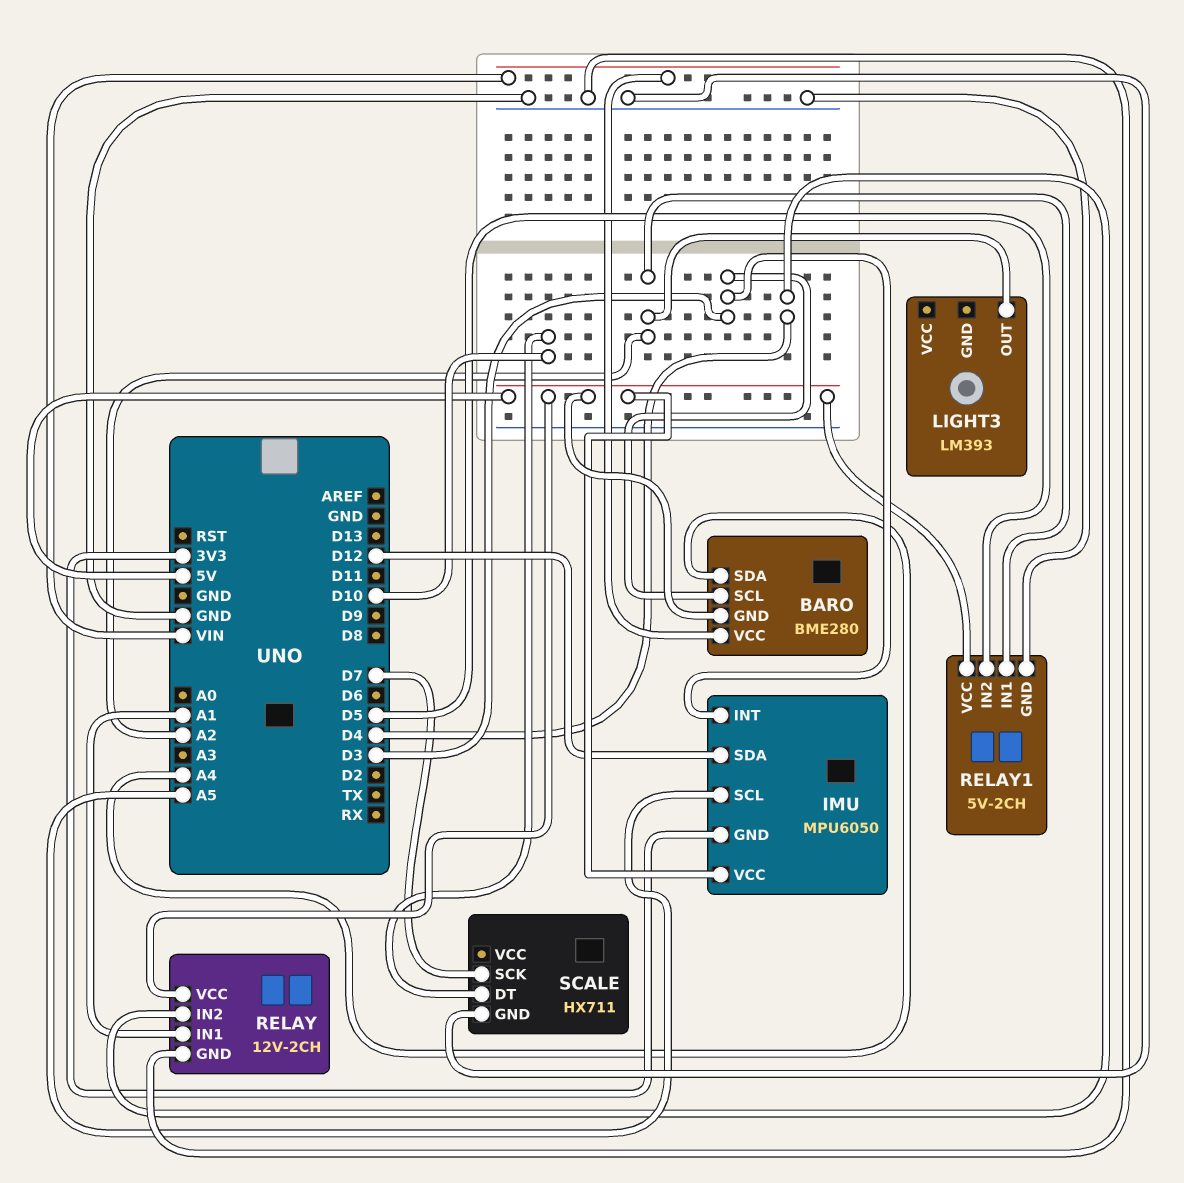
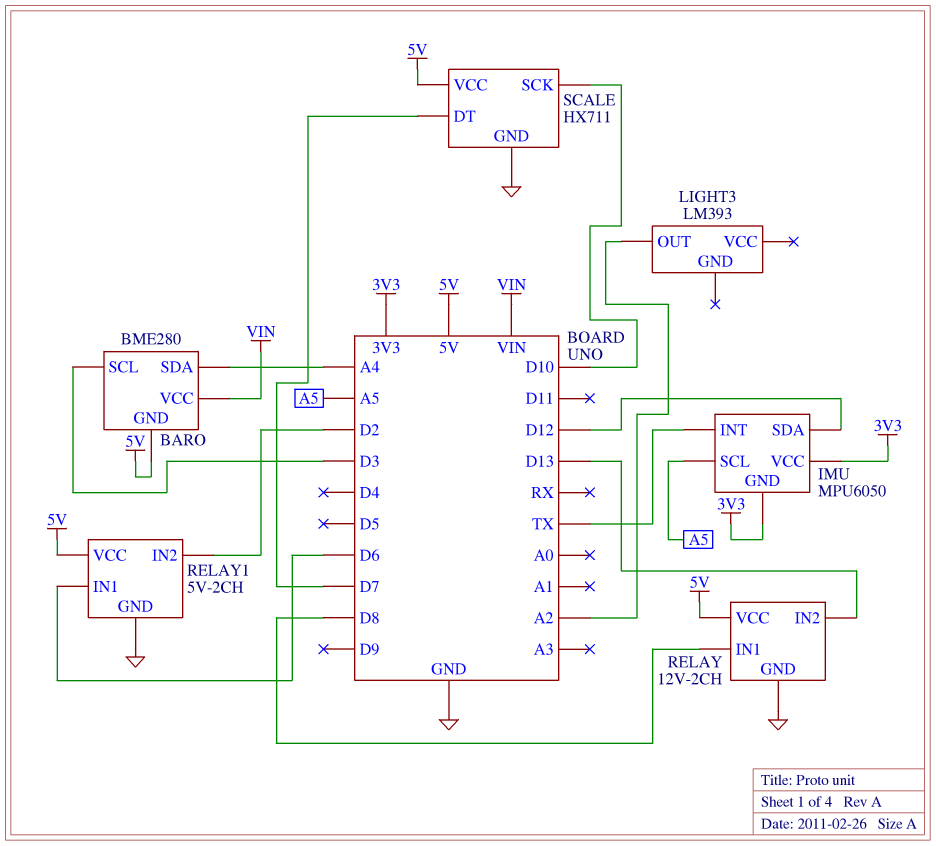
IMU pin INT: D3 -> TX
IMU pin VCC: 5V -> 3V3
RELAY pin IN1: A1 -> D8
RELAY pin IN2: D4 -> D13
RELAY1 pin IN1: A2 -> D6
RELAY1 pin IN2: D5 -> D2
SCALE pin DT: D10 -> D7
SCALE pin SCK: D7 -> D10
SCALE pin VCC: none -> 5V

